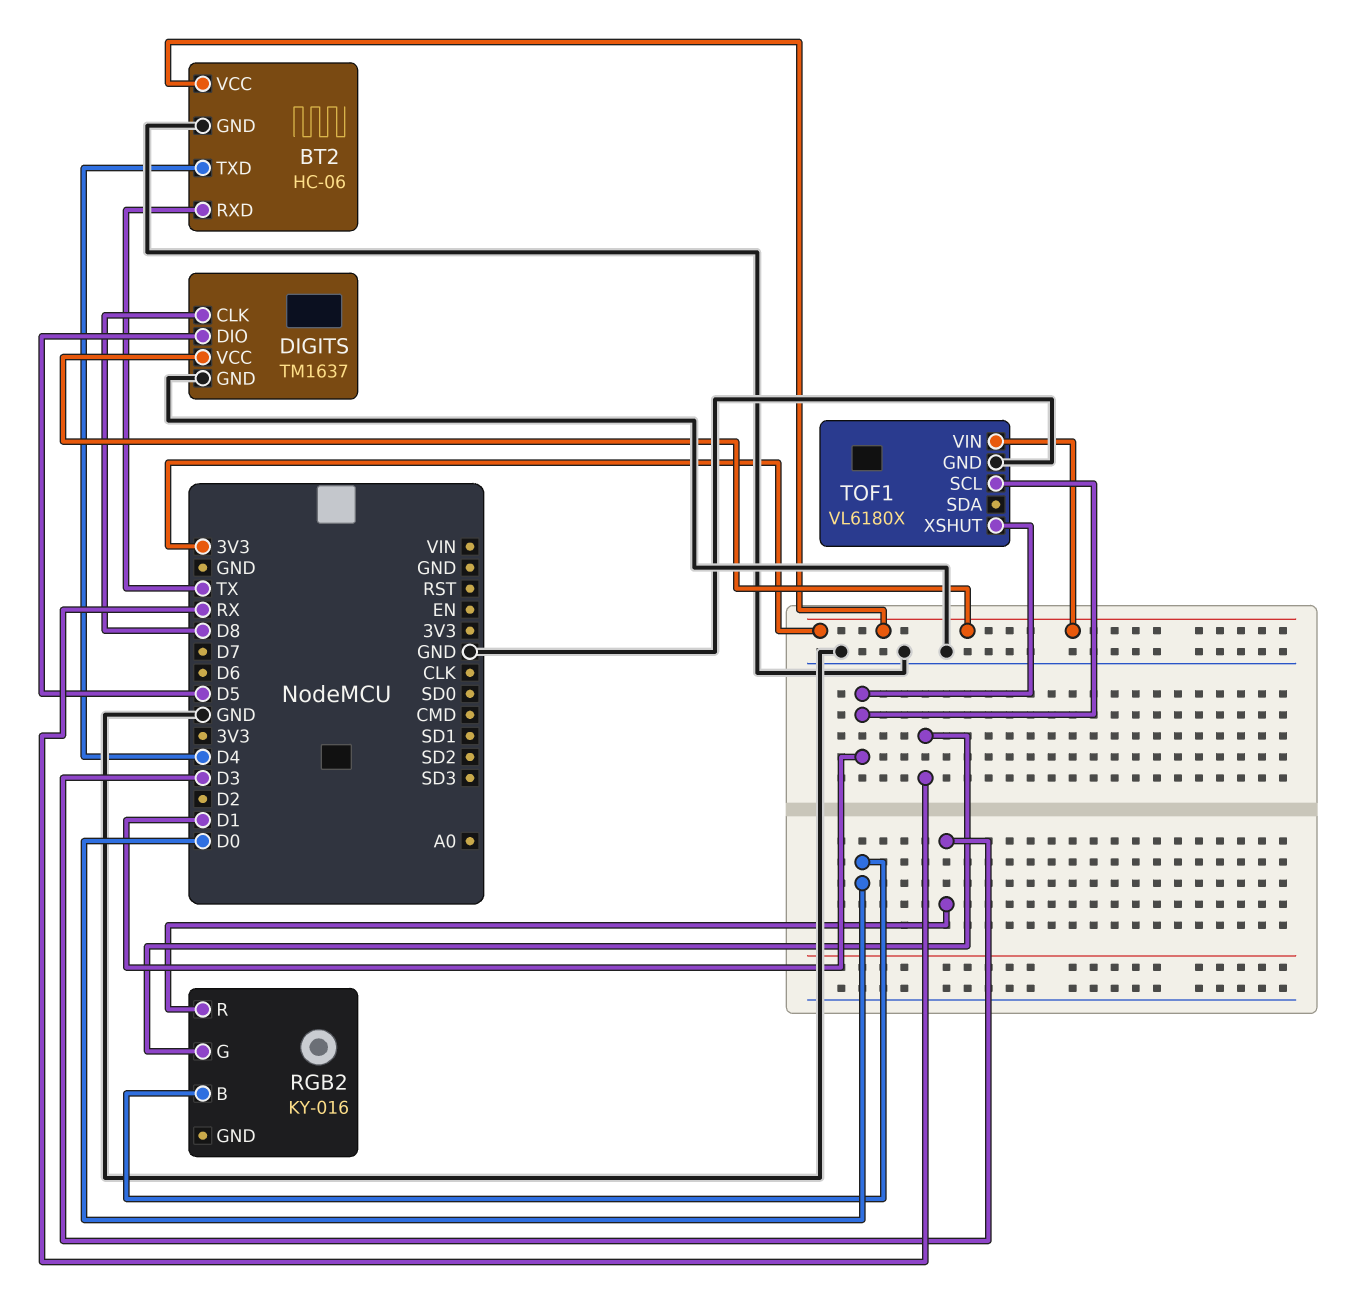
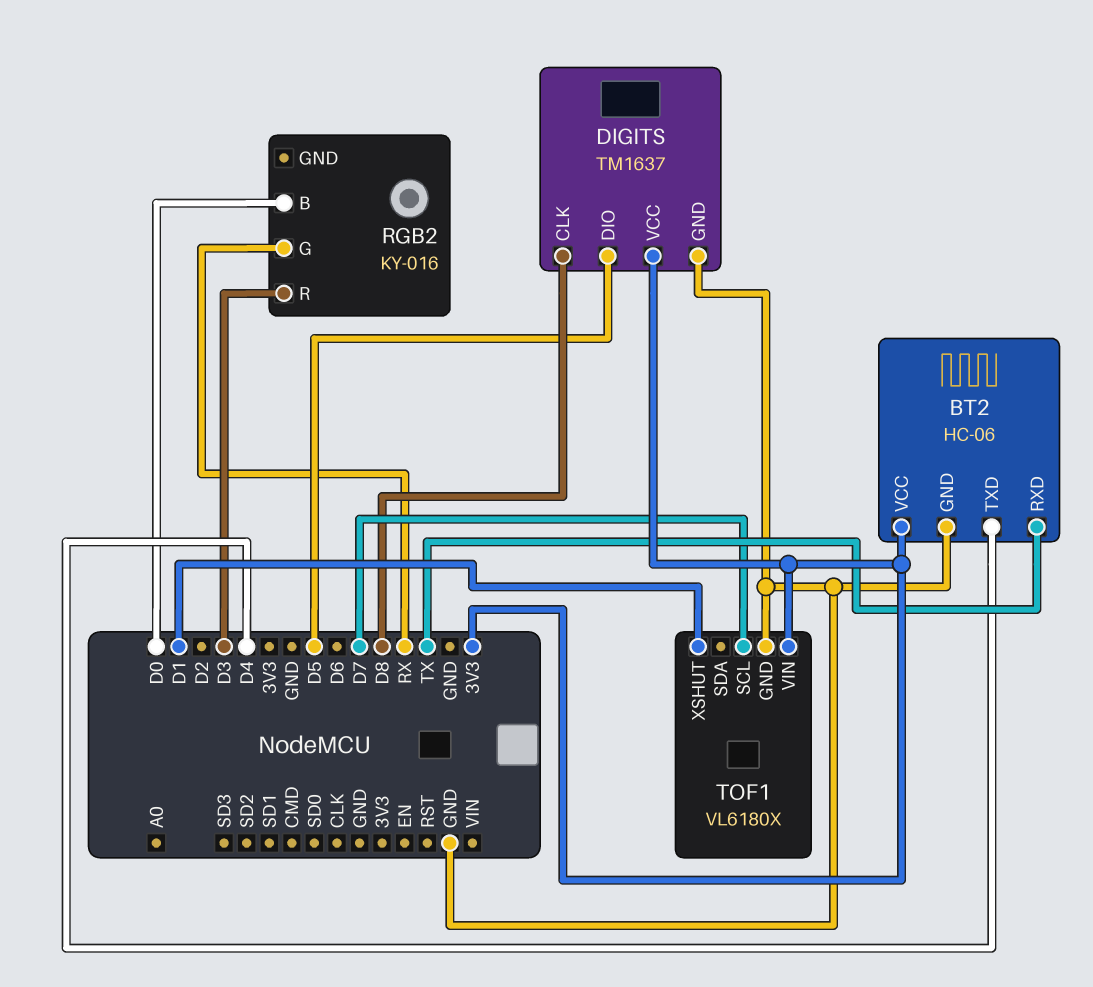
TOF1 pin SCL: D1 -> D7

